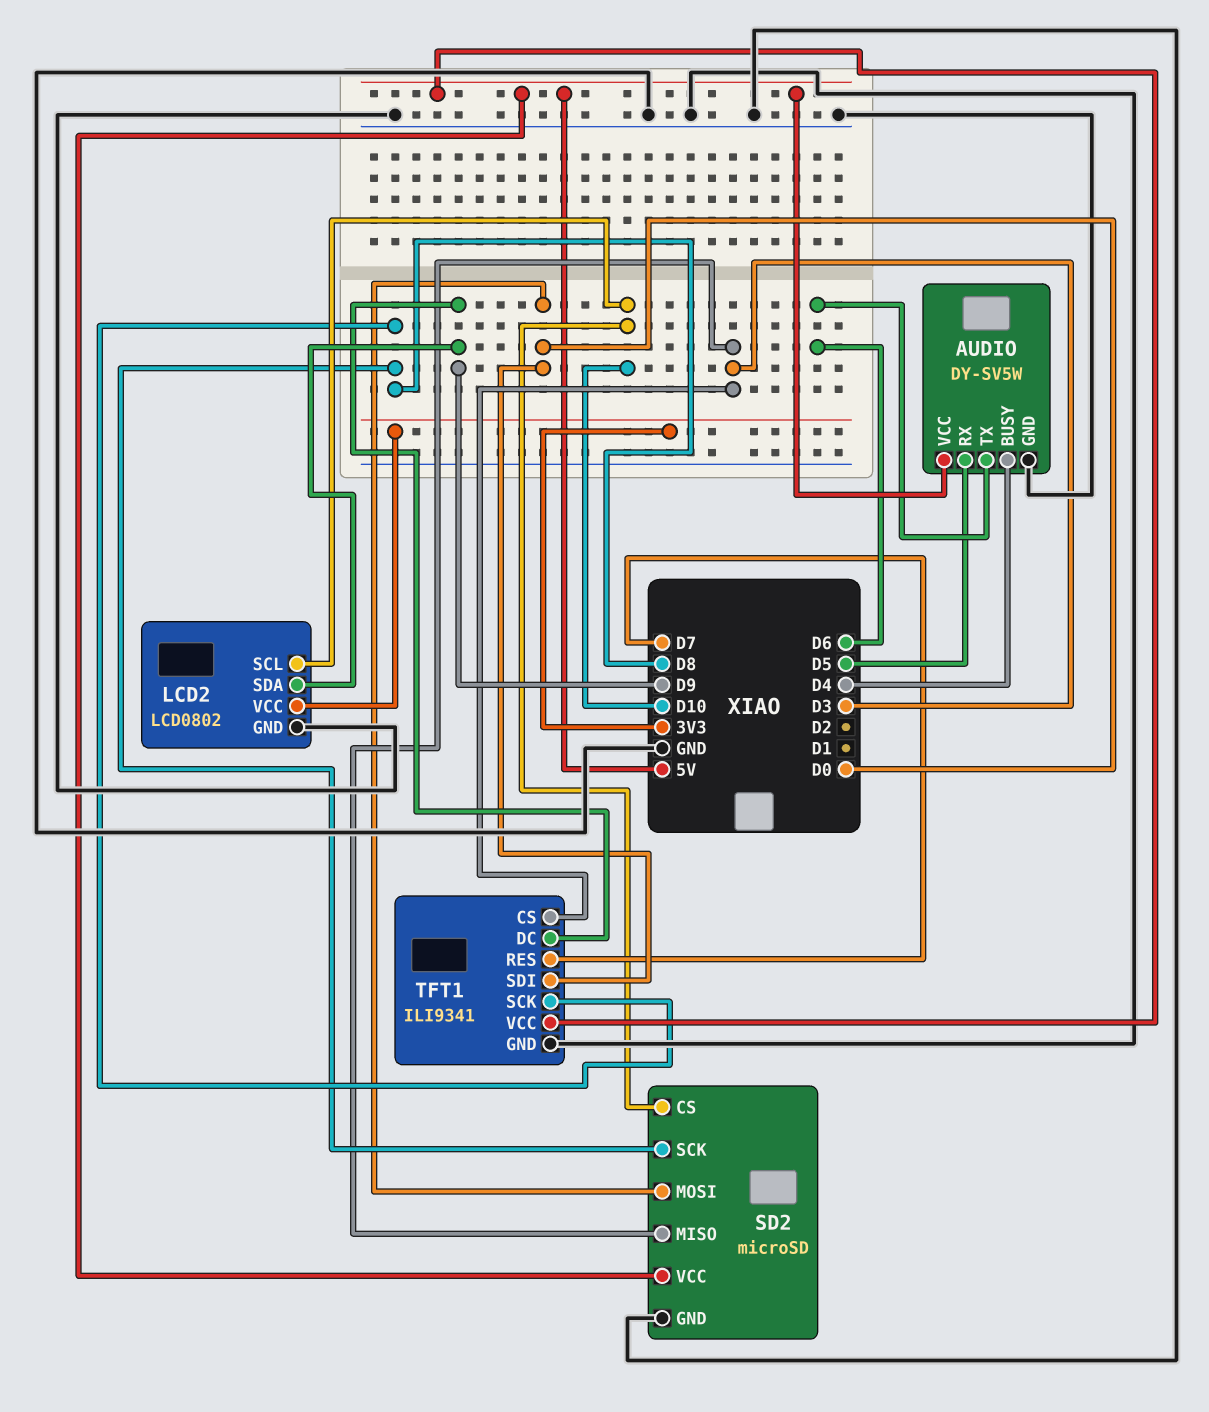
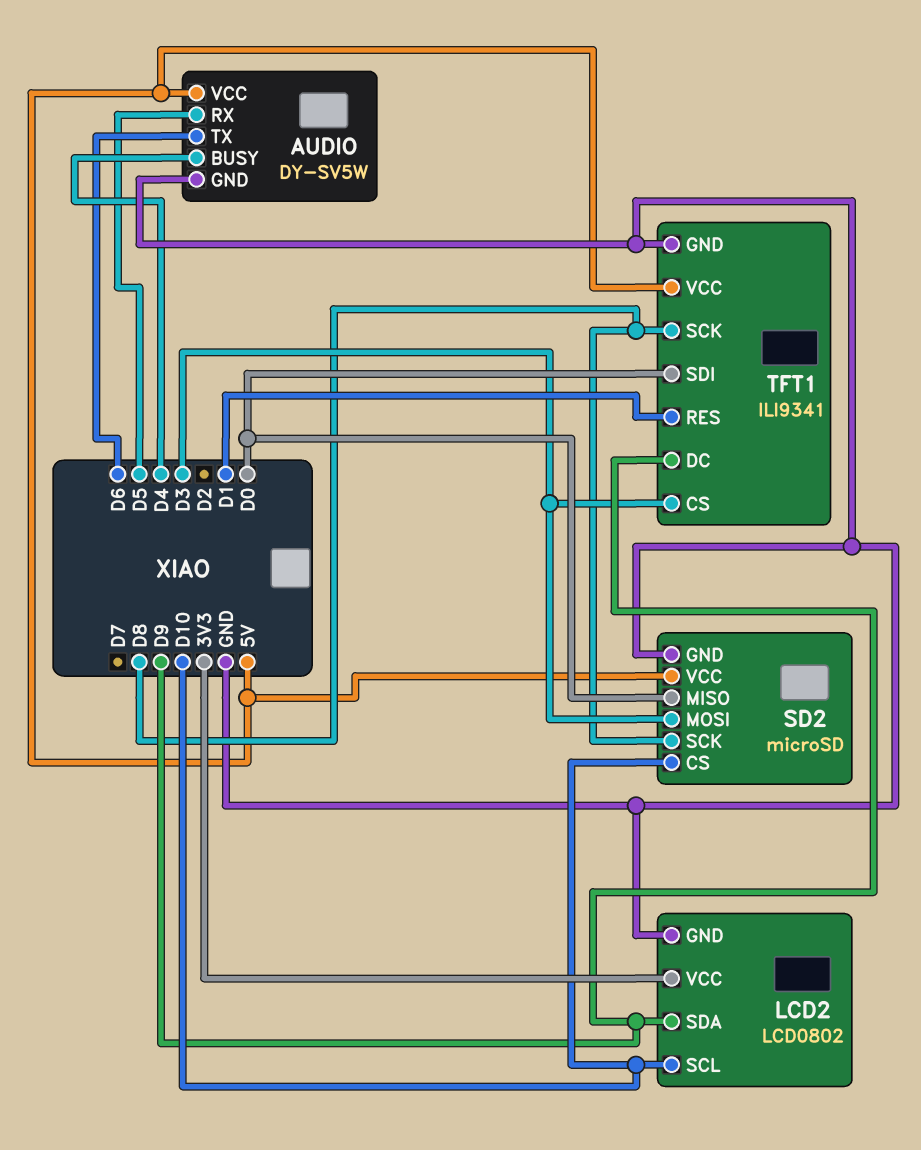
SD2 pin MISO: D3 -> D0
SD2 pin MOSI: D0 -> D3
TFT1 pin RES: D7 -> D1

